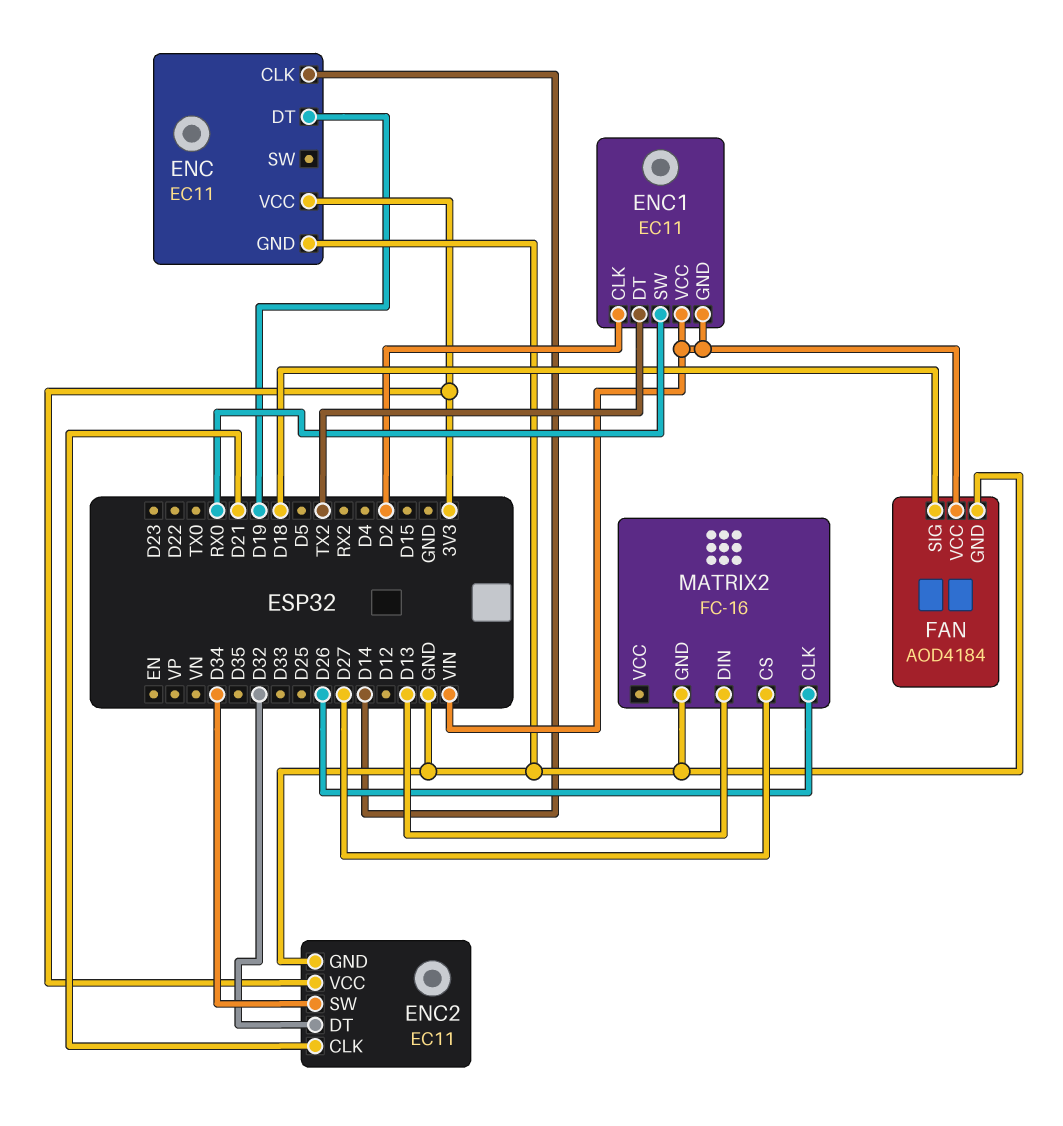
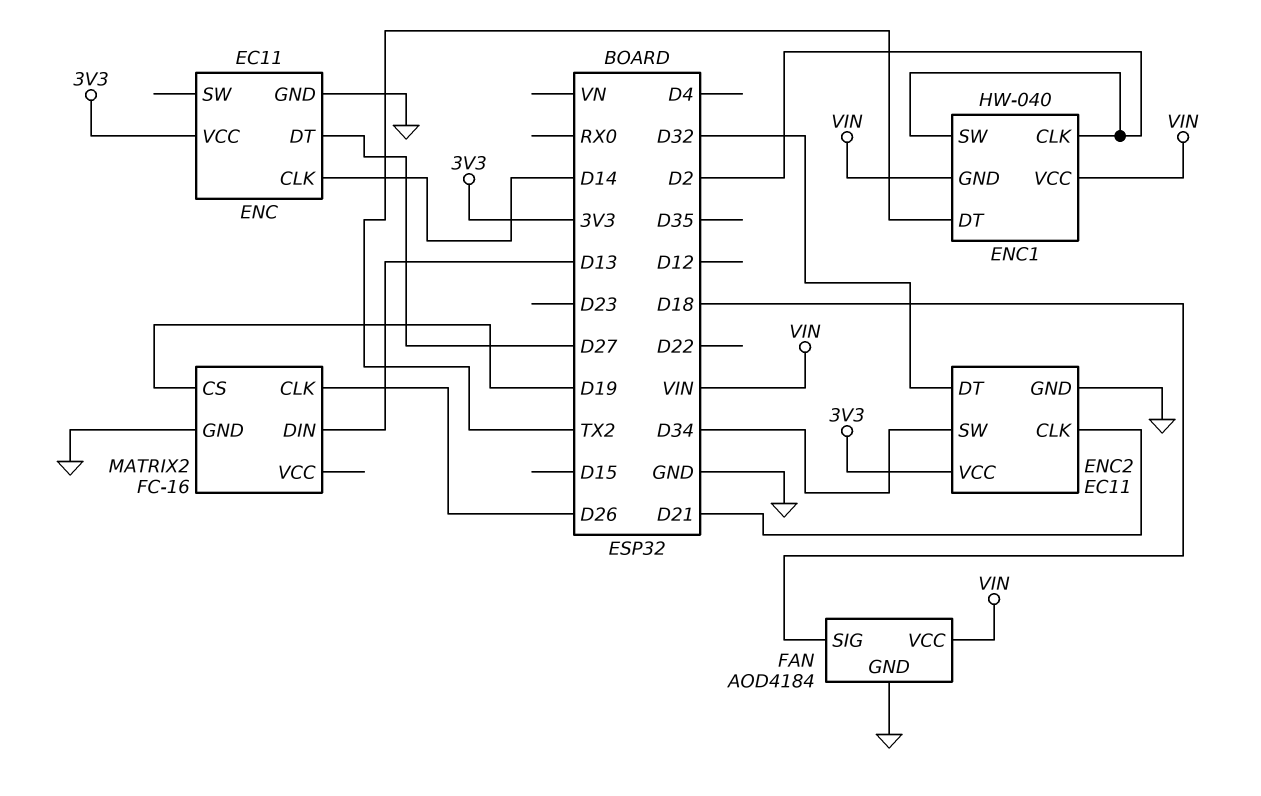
ENC pin DT: D19 -> D27
ENC1: EC11 -> HW-040
ENC1 pin SW: RX0 -> D2
MATRIX2 pin CS: D27 -> D19

